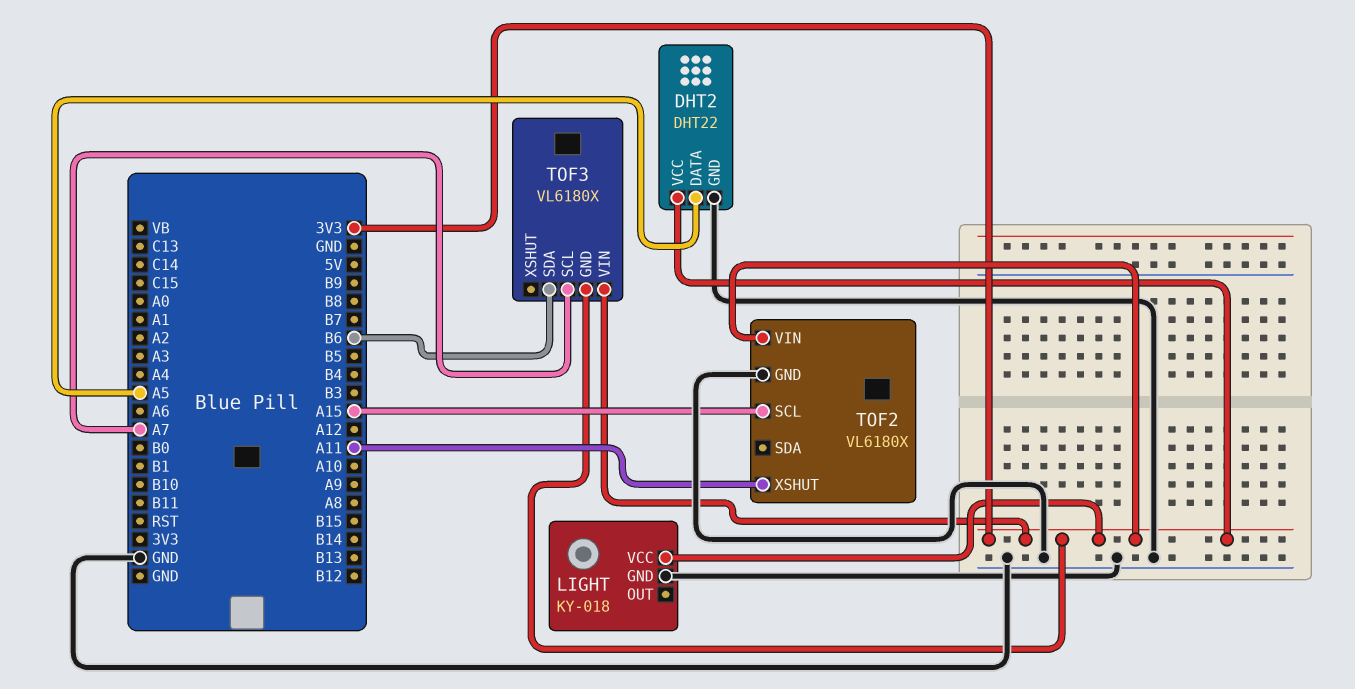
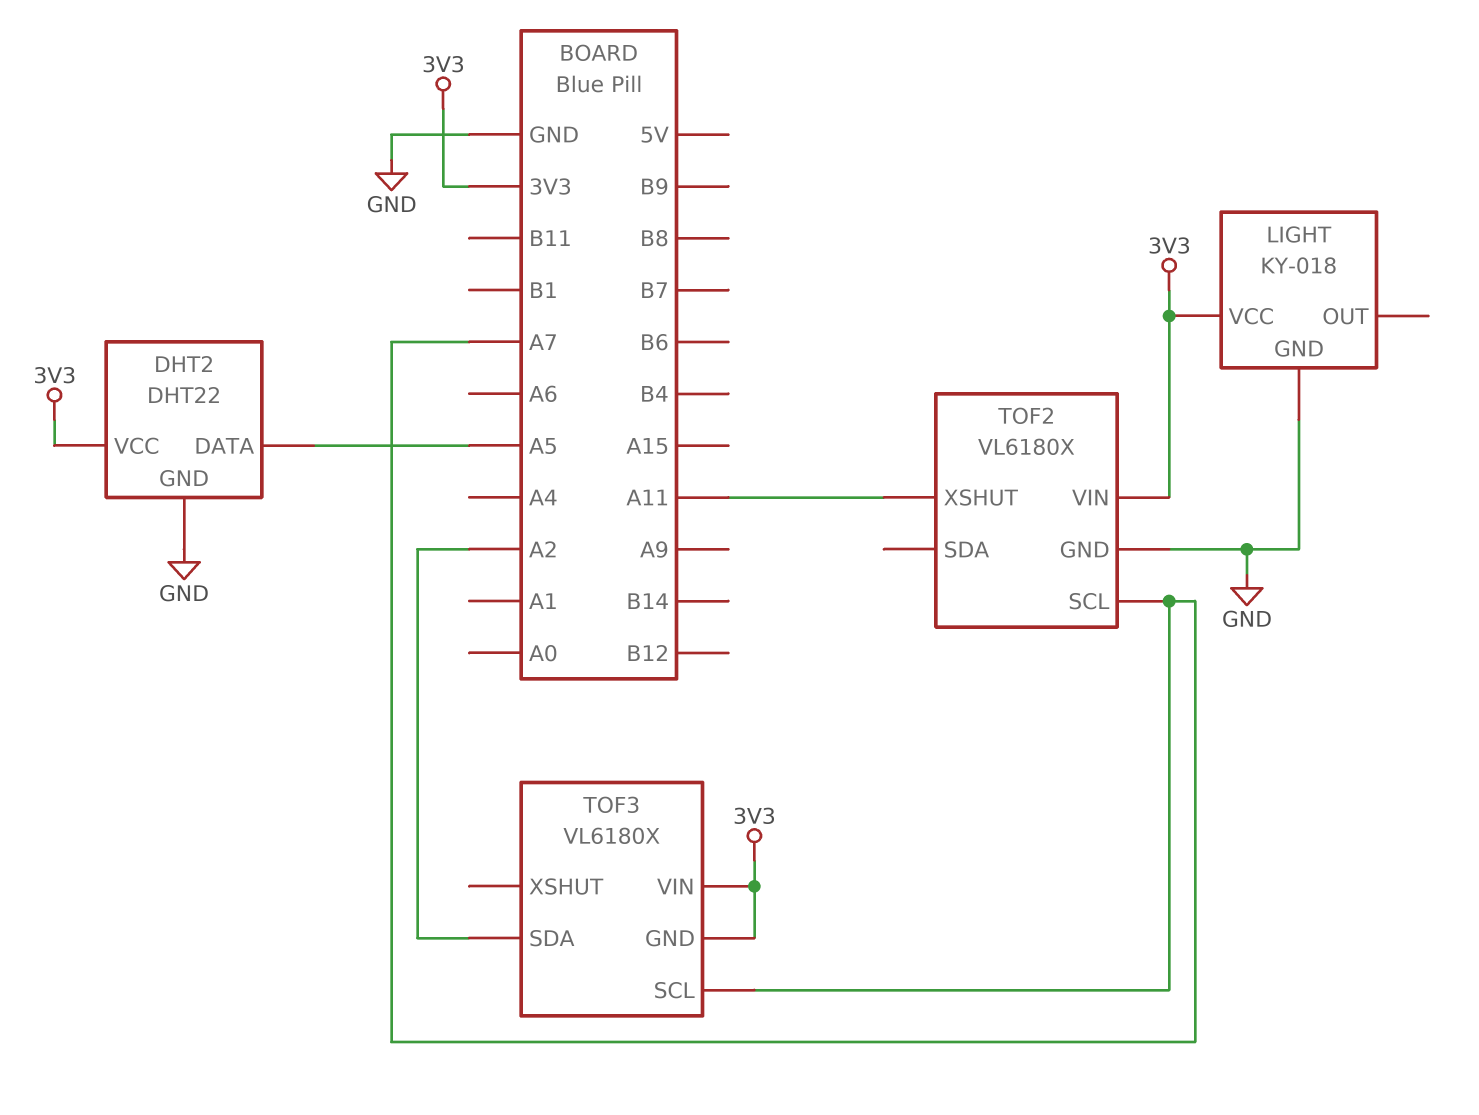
TOF2 pin SCL: A15 -> A7
TOF3 pin SDA: B6 -> A2

